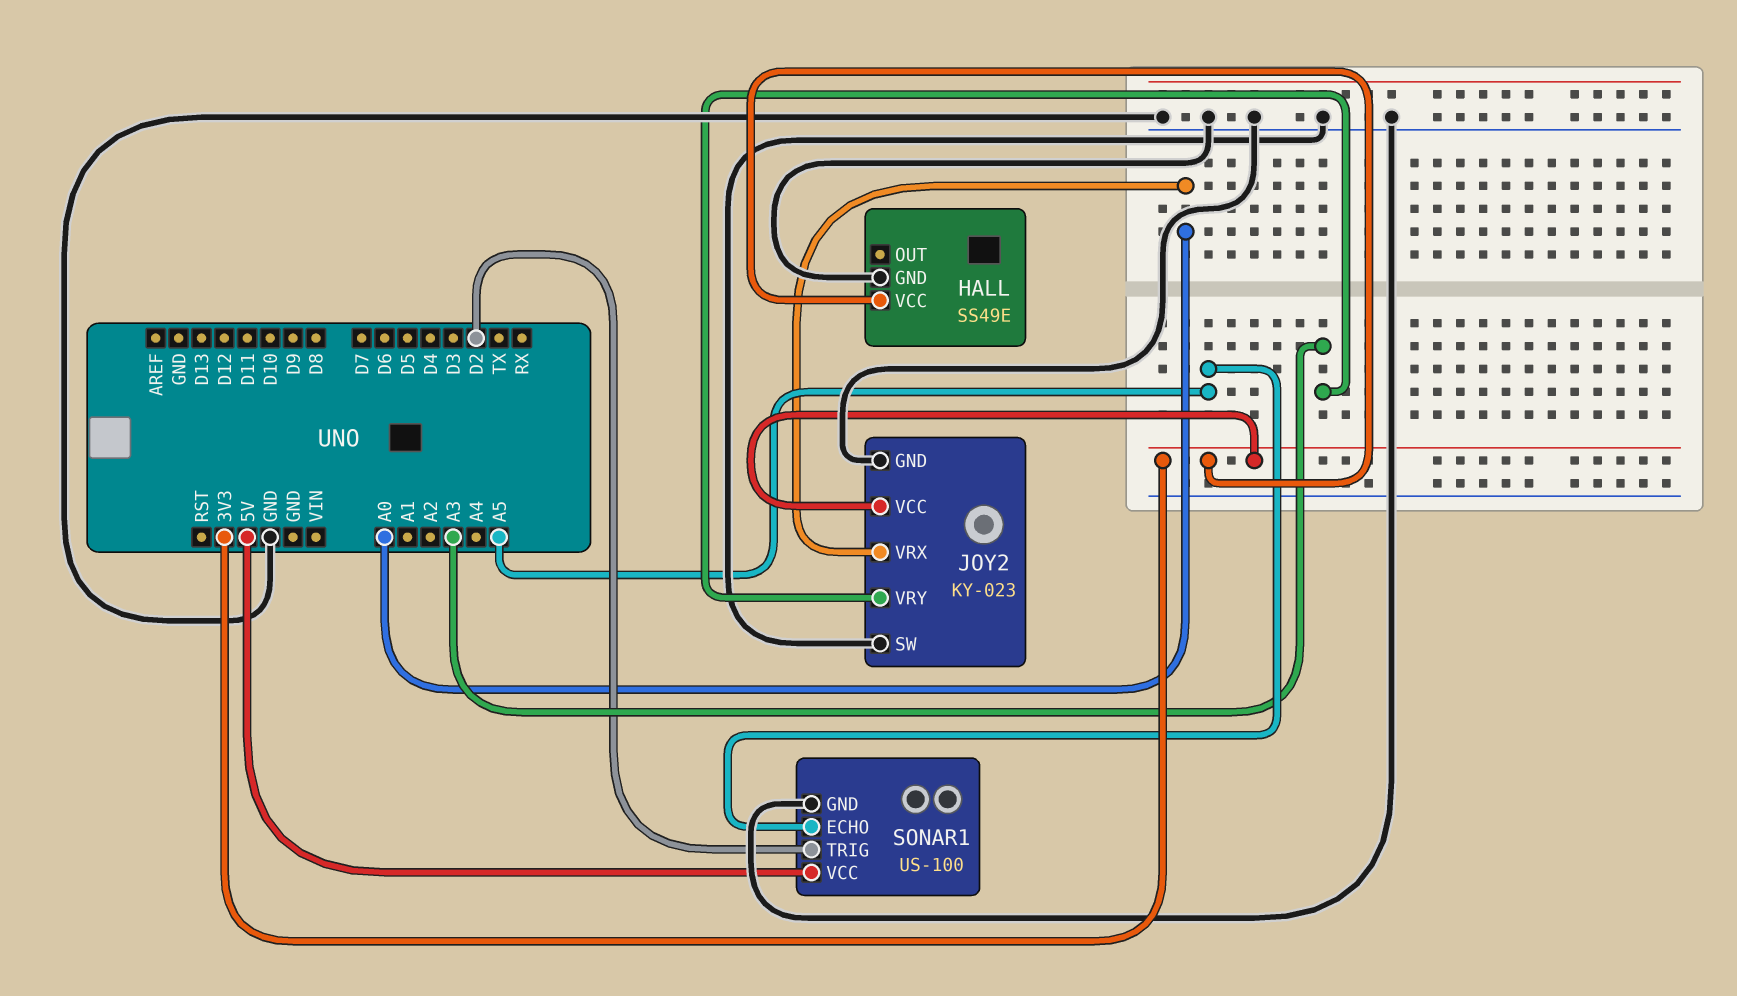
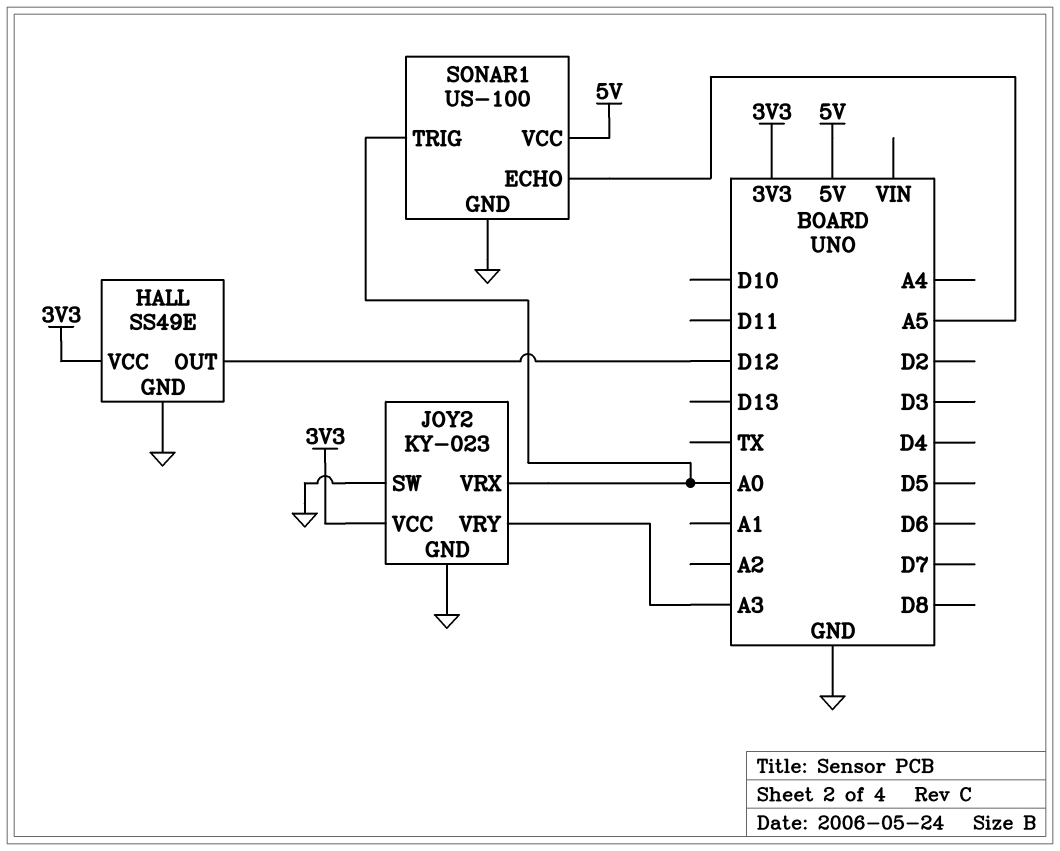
HALL pin OUT: none -> D12
SONAR1 pin TRIG: D2 -> A0

